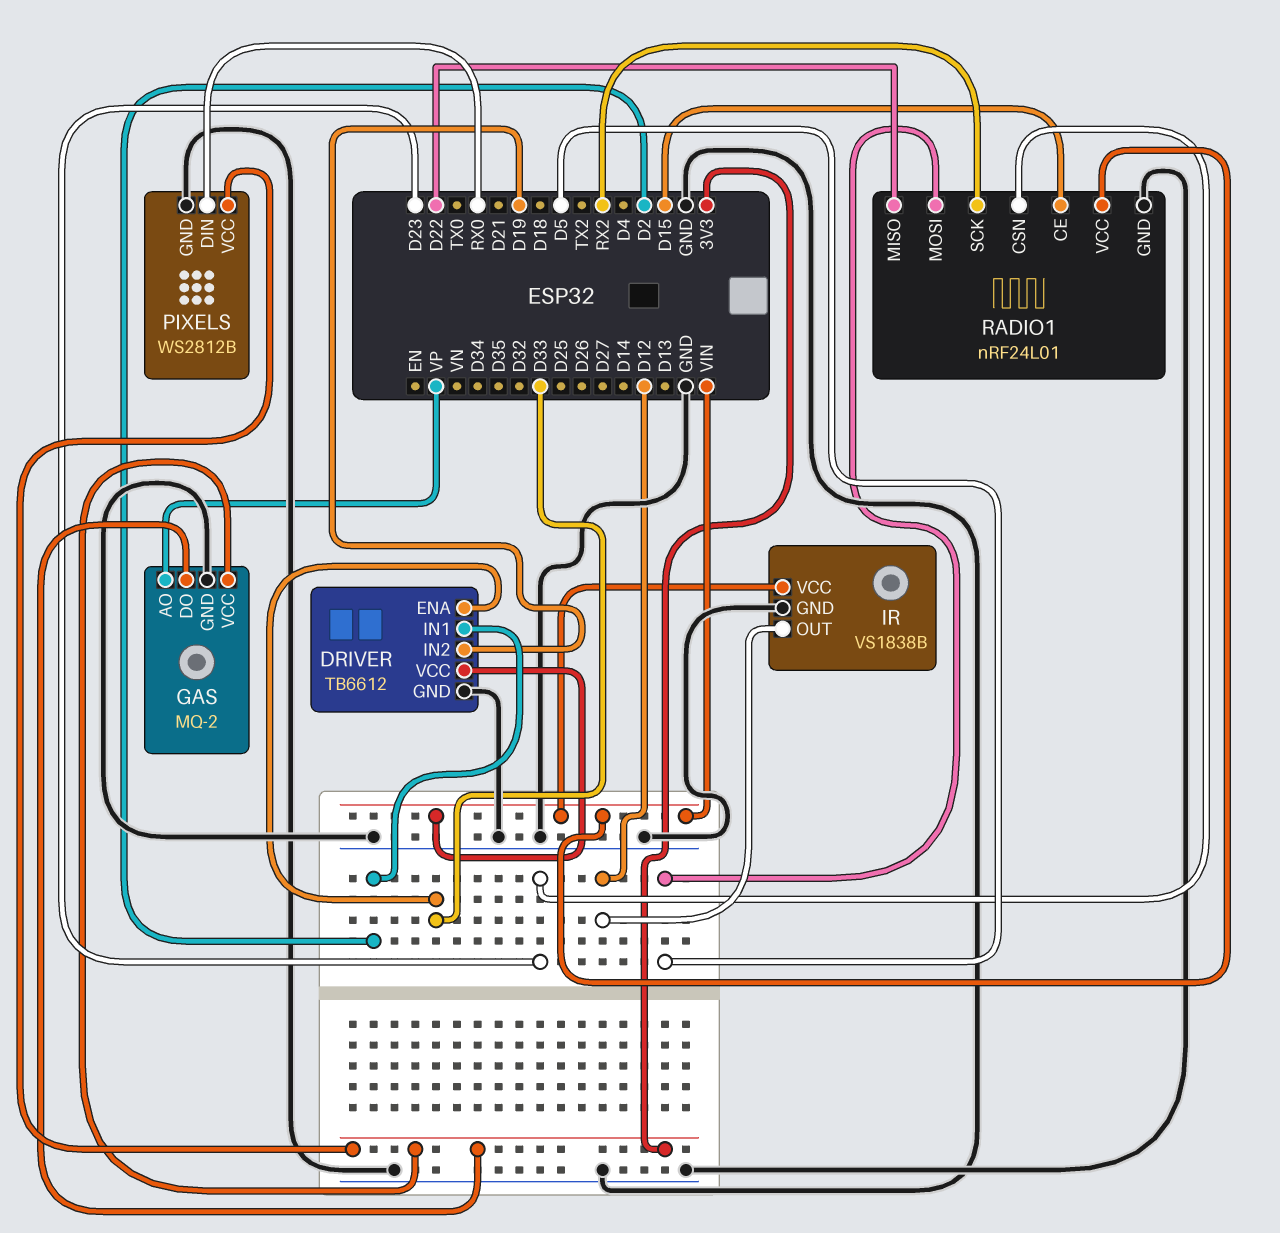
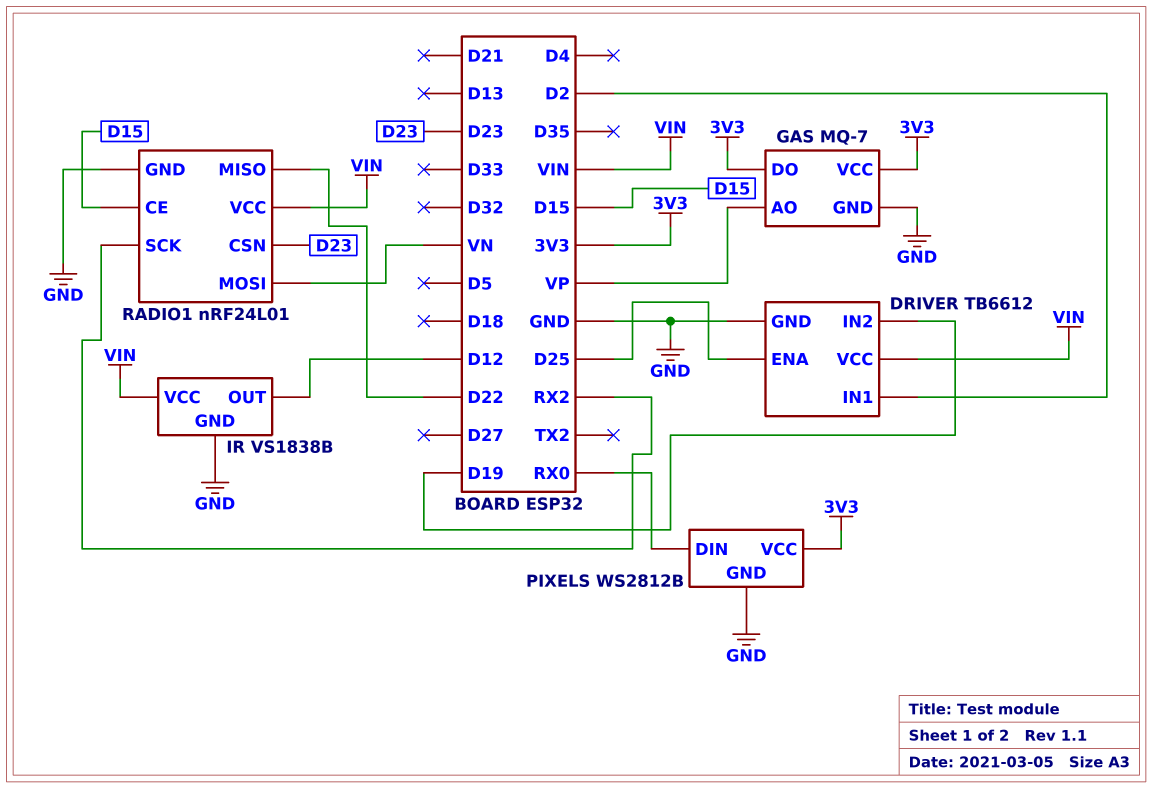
DRIVER pin ENA: D33 -> D25
GAS: MQ-2 -> MQ-7
RADIO1 pin MOSI: D5 -> VN

